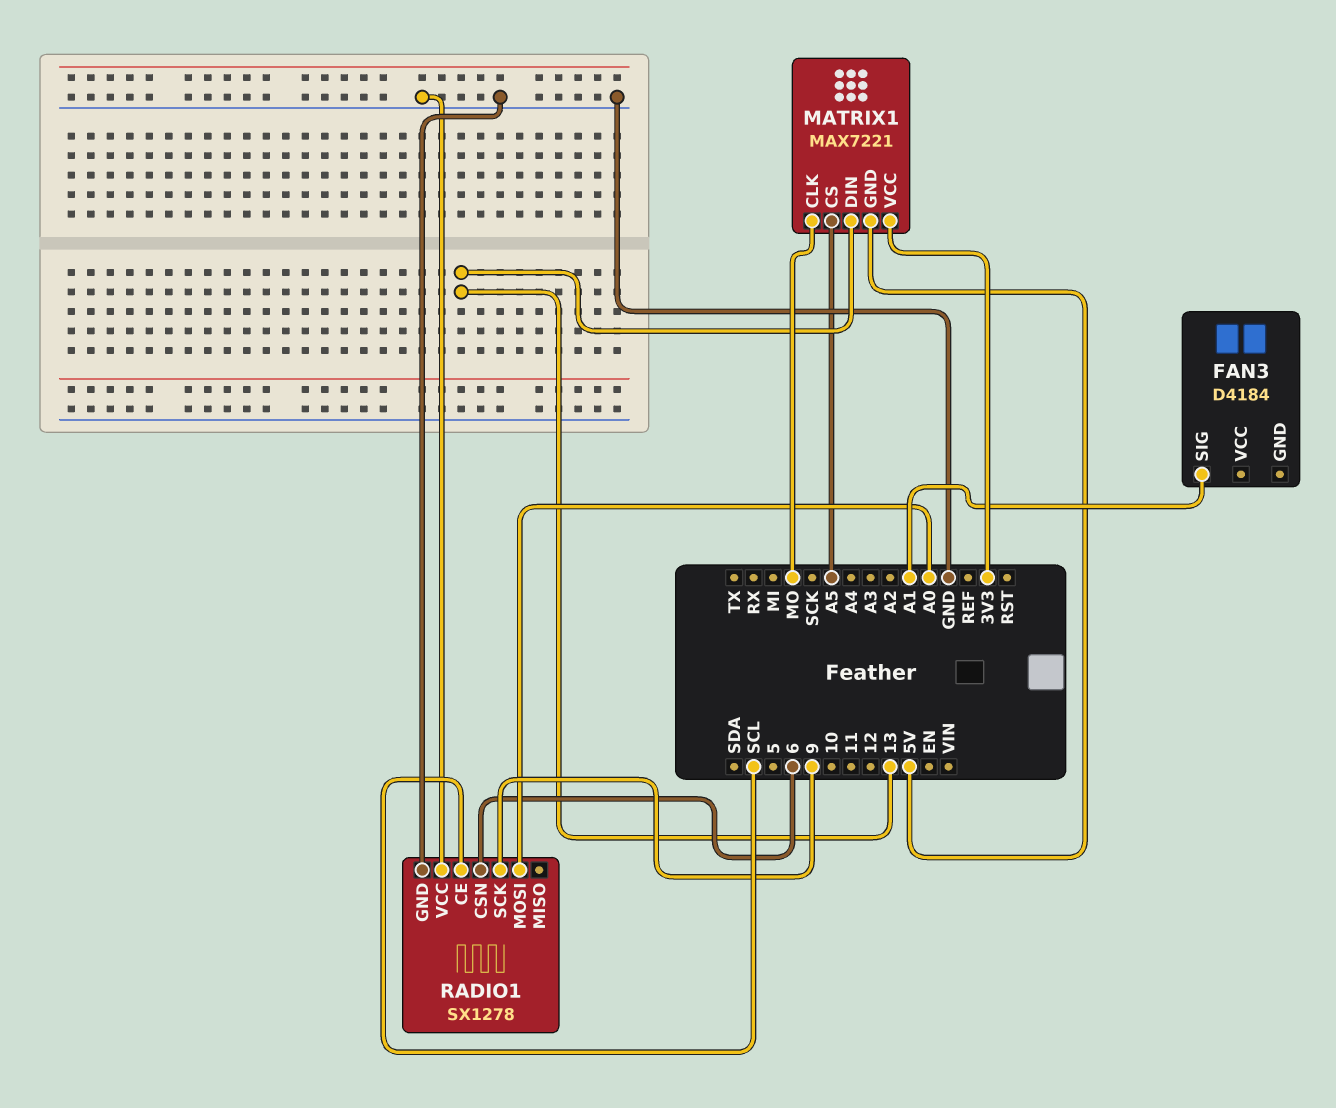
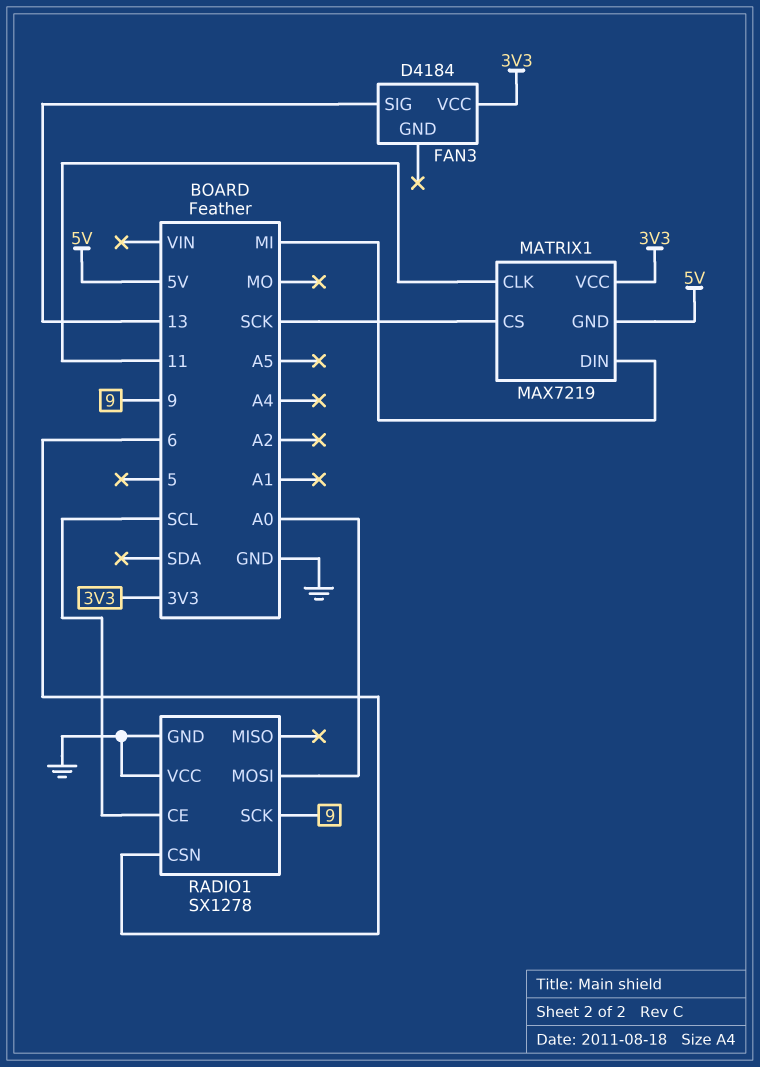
FAN3 pin SIG: A1 -> 13
FAN3 pin VCC: none -> 3V3
MATRIX1: MAX7221 -> MAX7219
MATRIX1 pin CLK: MO -> 11
MATRIX1 pin CS: A5 -> SCK
MATRIX1 pin DIN: 13 -> MI

